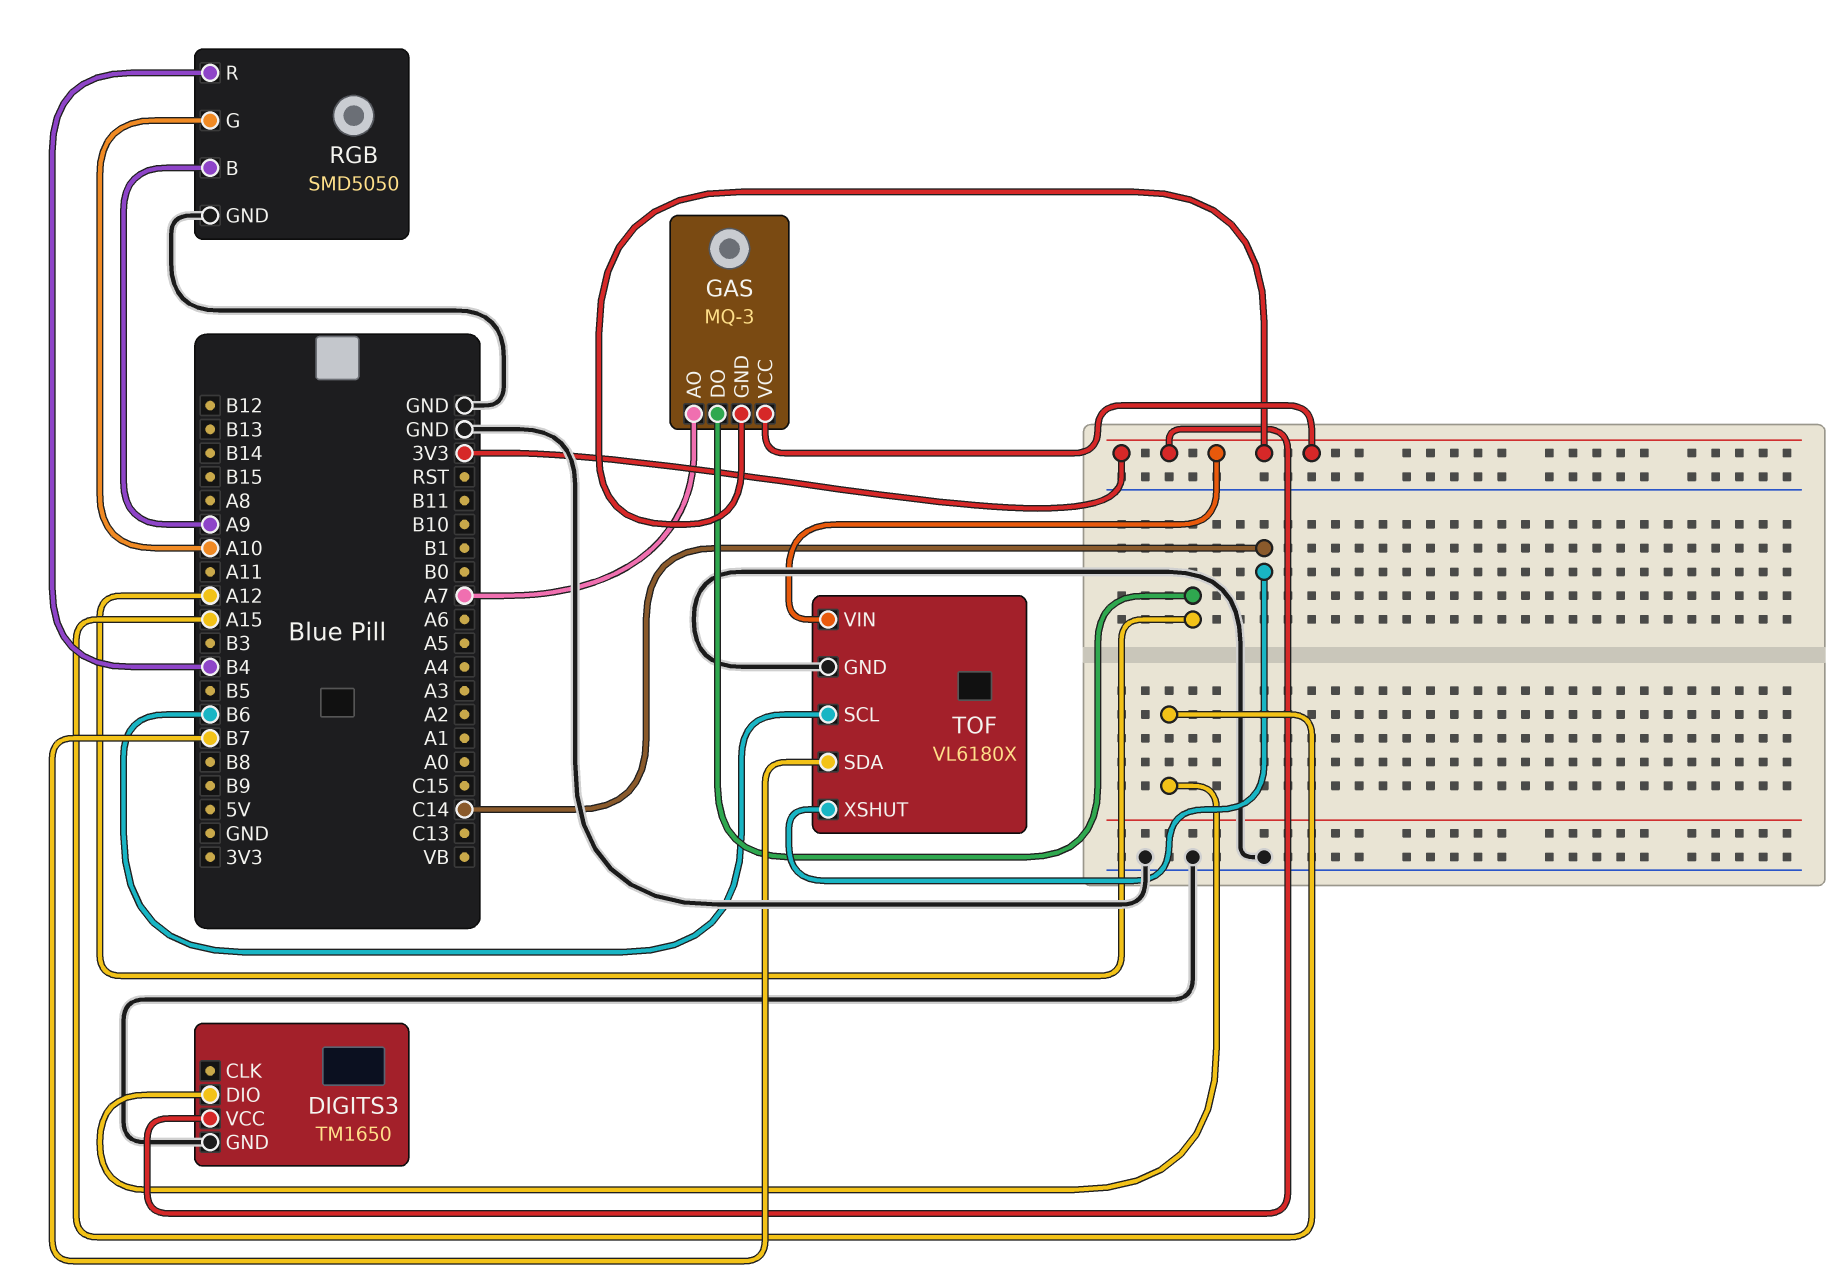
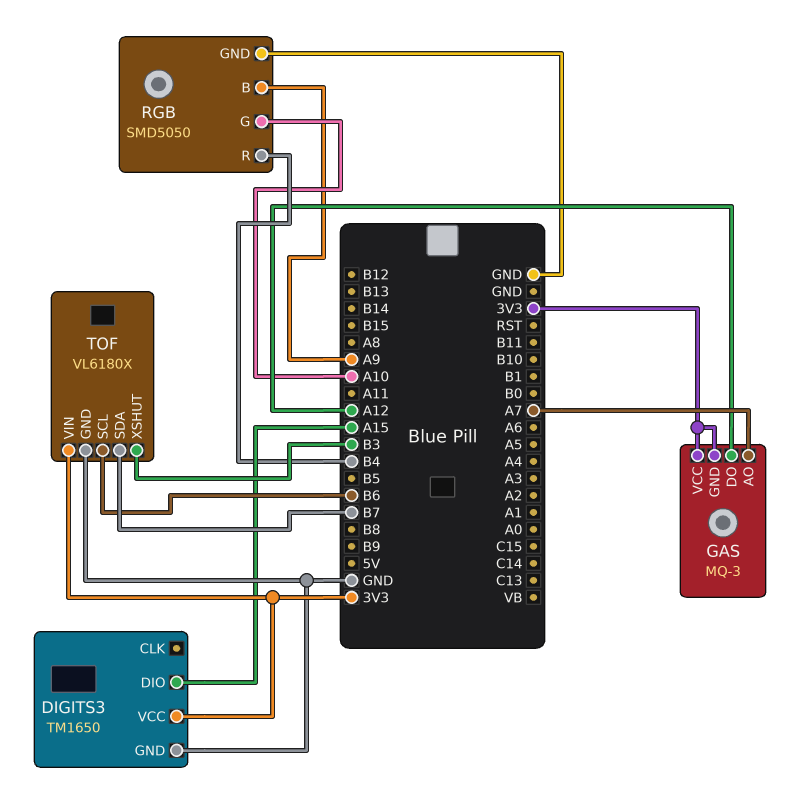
TOF pin XSHUT: C14 -> B3

